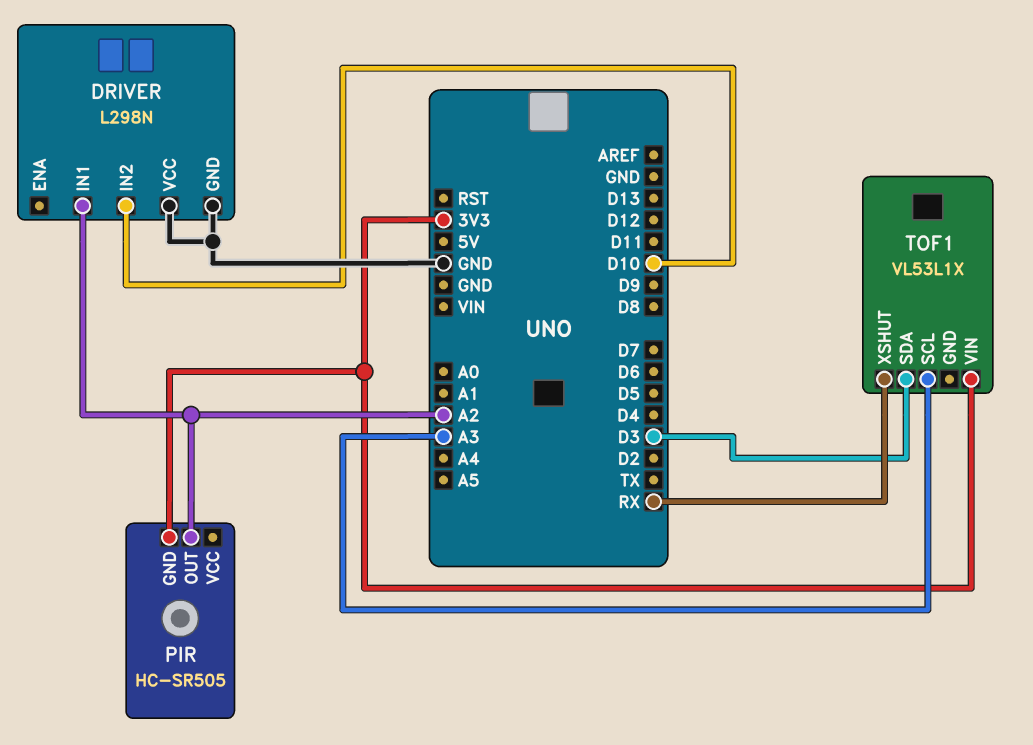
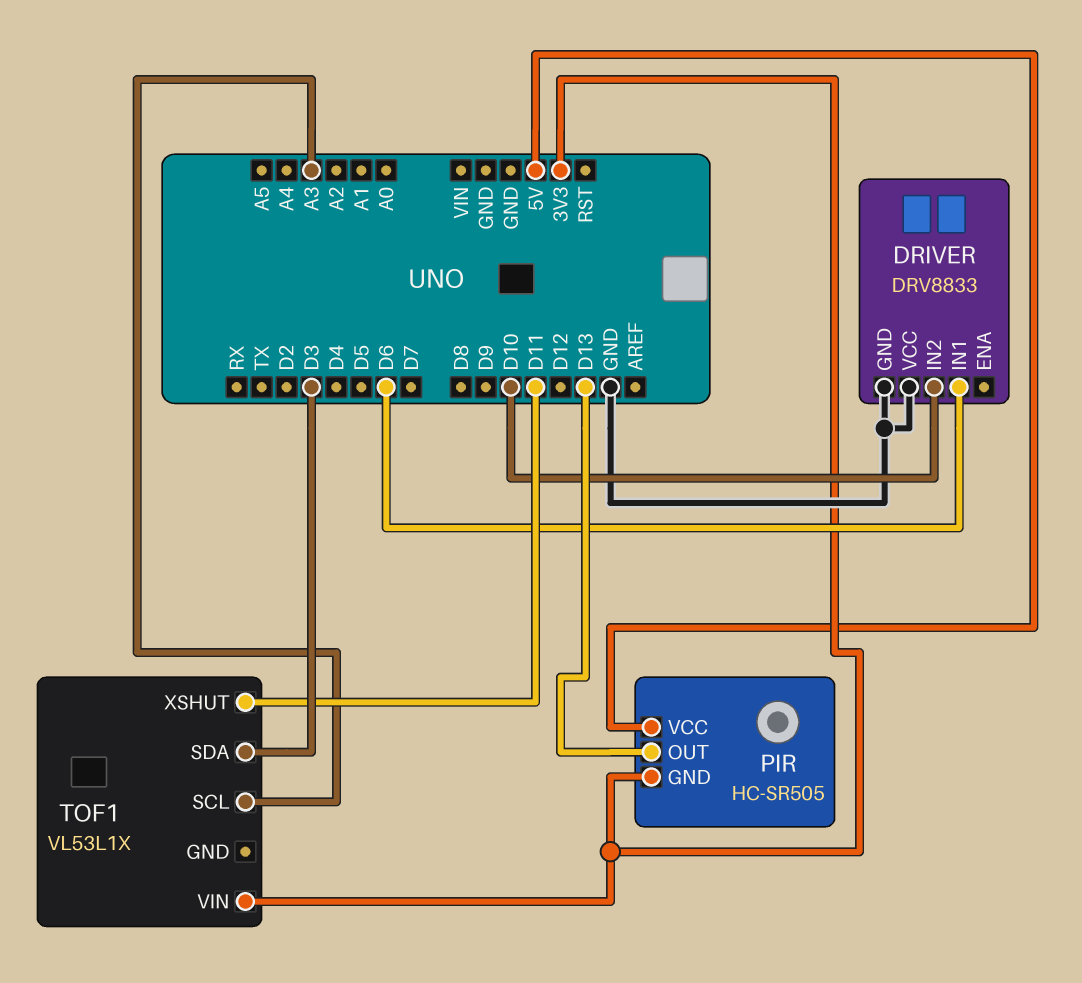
DRIVER: L298N -> DRV8833
DRIVER pin IN1: A2 -> D6
PIR pin OUT: A2 -> D13
PIR pin VCC: none -> 5V
TOF1 pin XSHUT: RX -> D11

